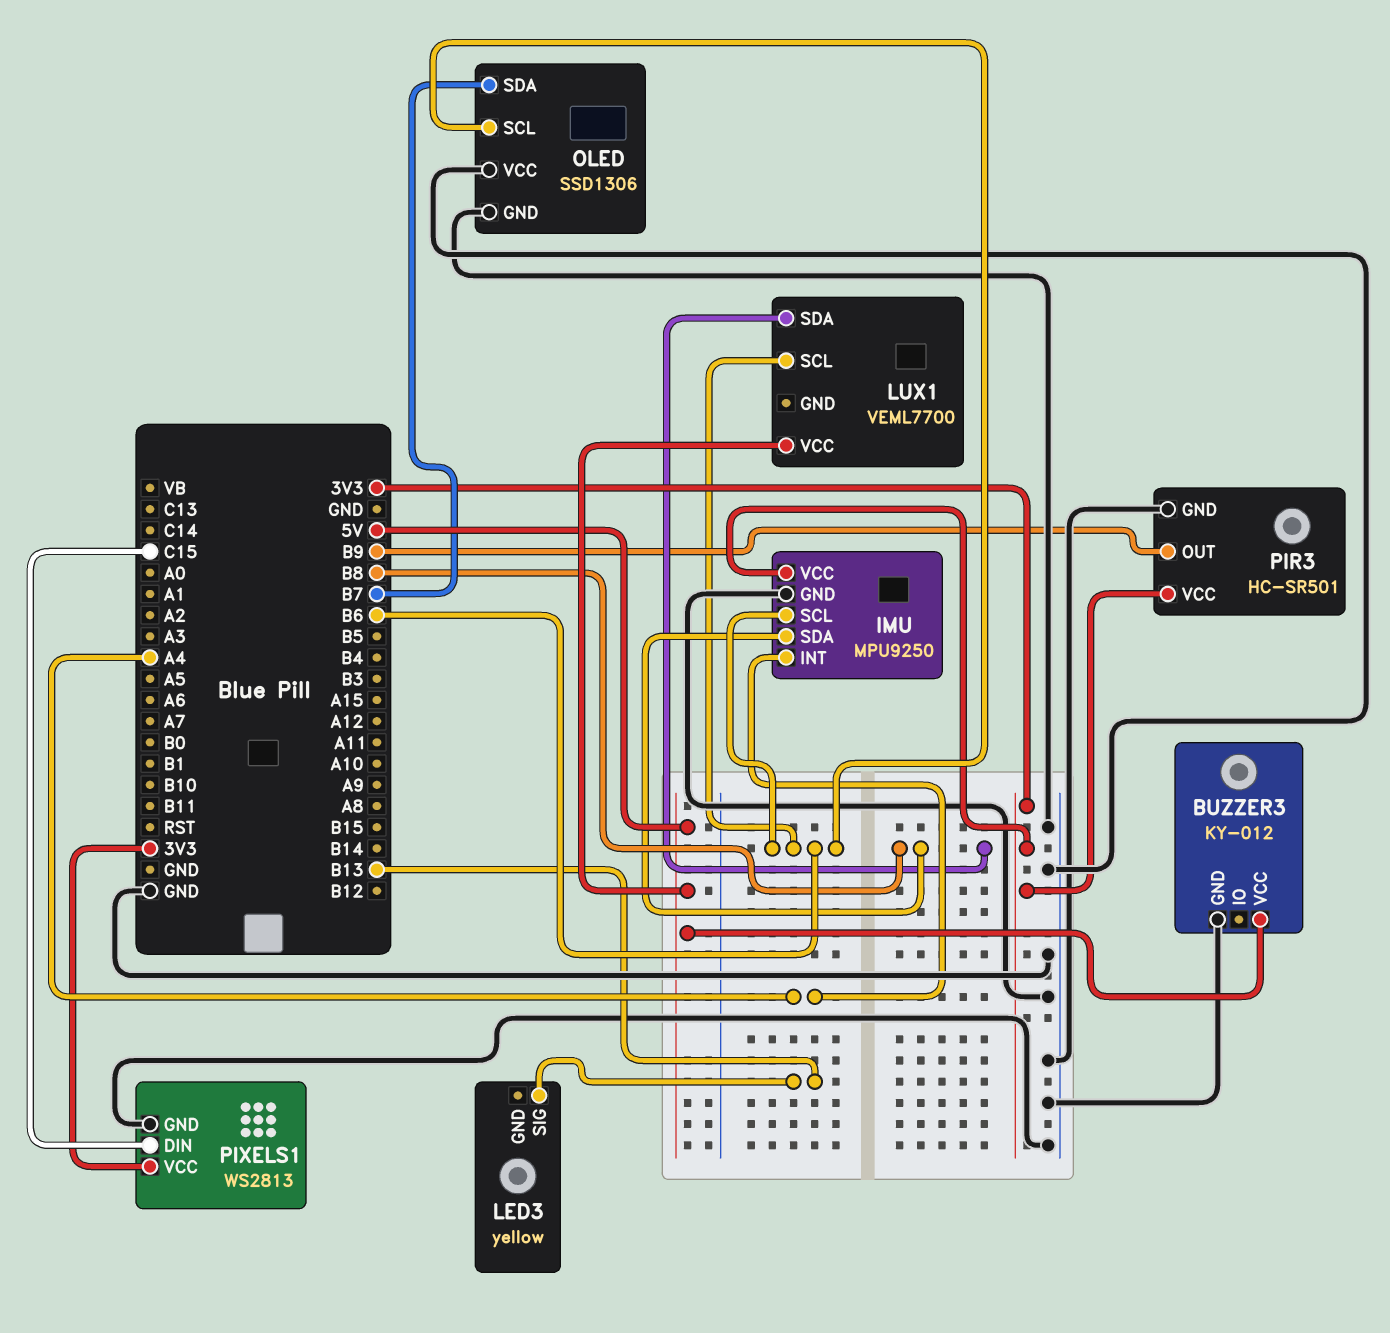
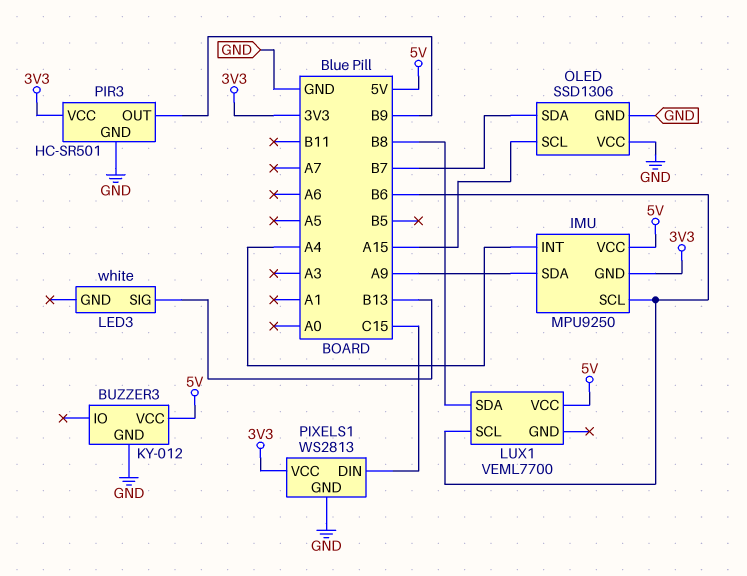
IMU pin GND: GND -> 3V3
IMU pin SDA: B8 -> A9
IMU pin VCC: 3V3 -> 5V
LED3: yellow -> white
OLED pin SCL: B6 -> A15

